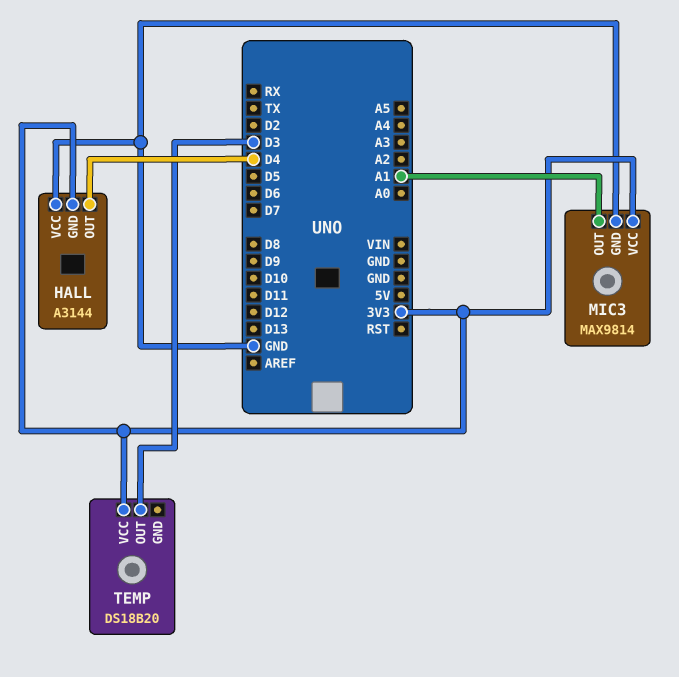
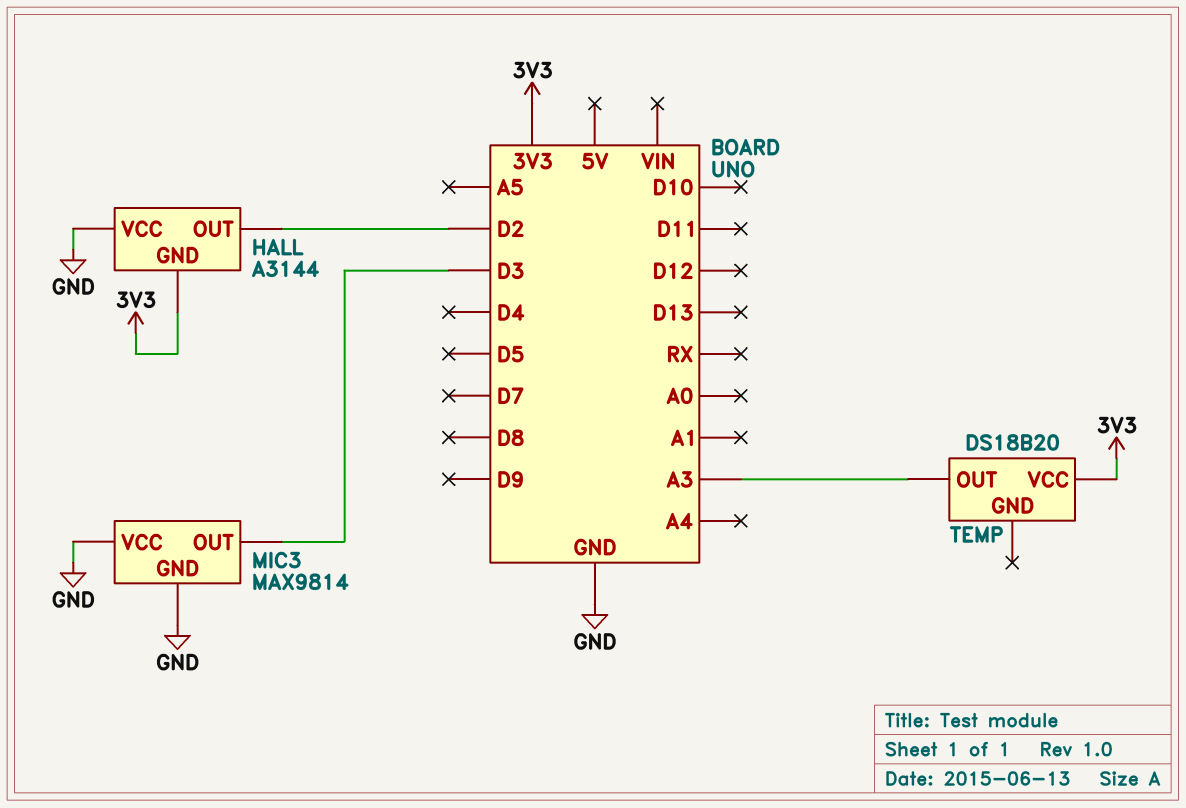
HALL pin OUT: D4 -> D2
MIC3 pin OUT: A1 -> D3
MIC3 pin VCC: 3V3 -> GND
TEMP pin OUT: D3 -> A3

